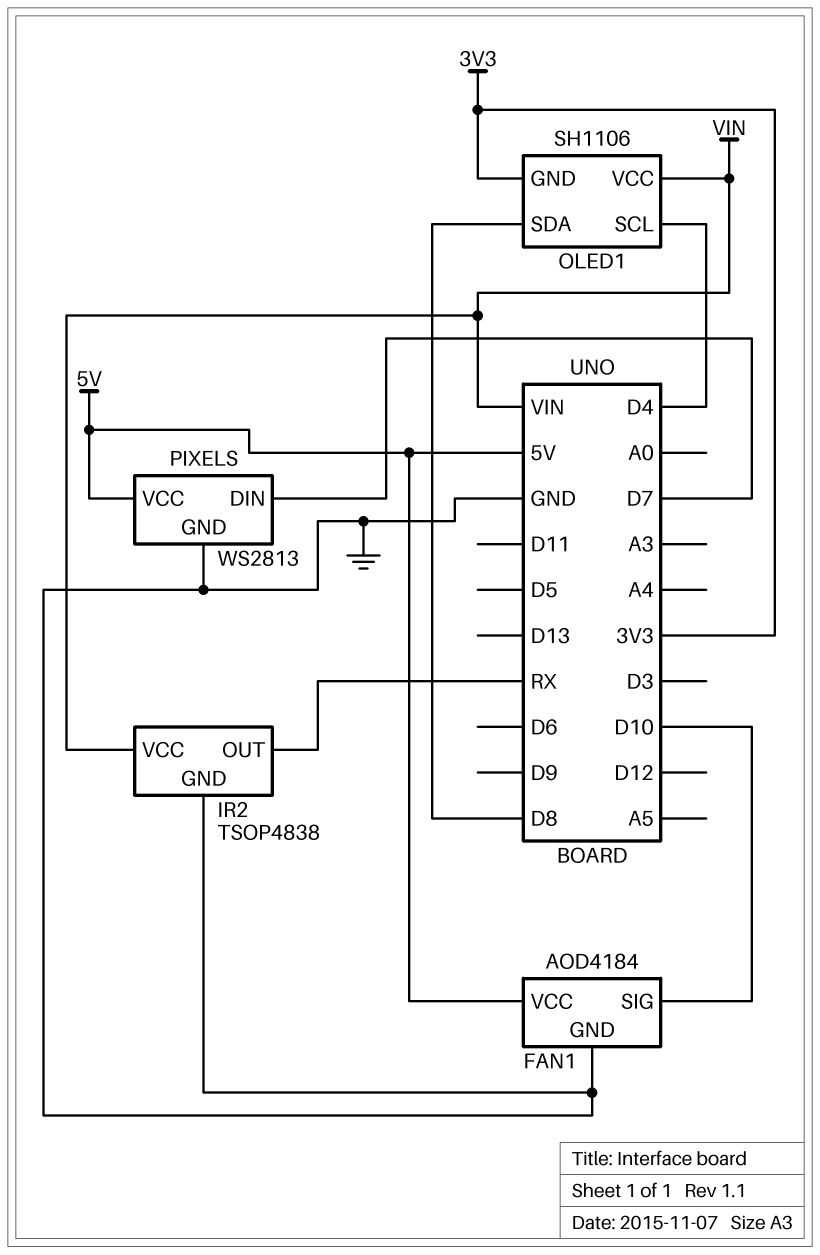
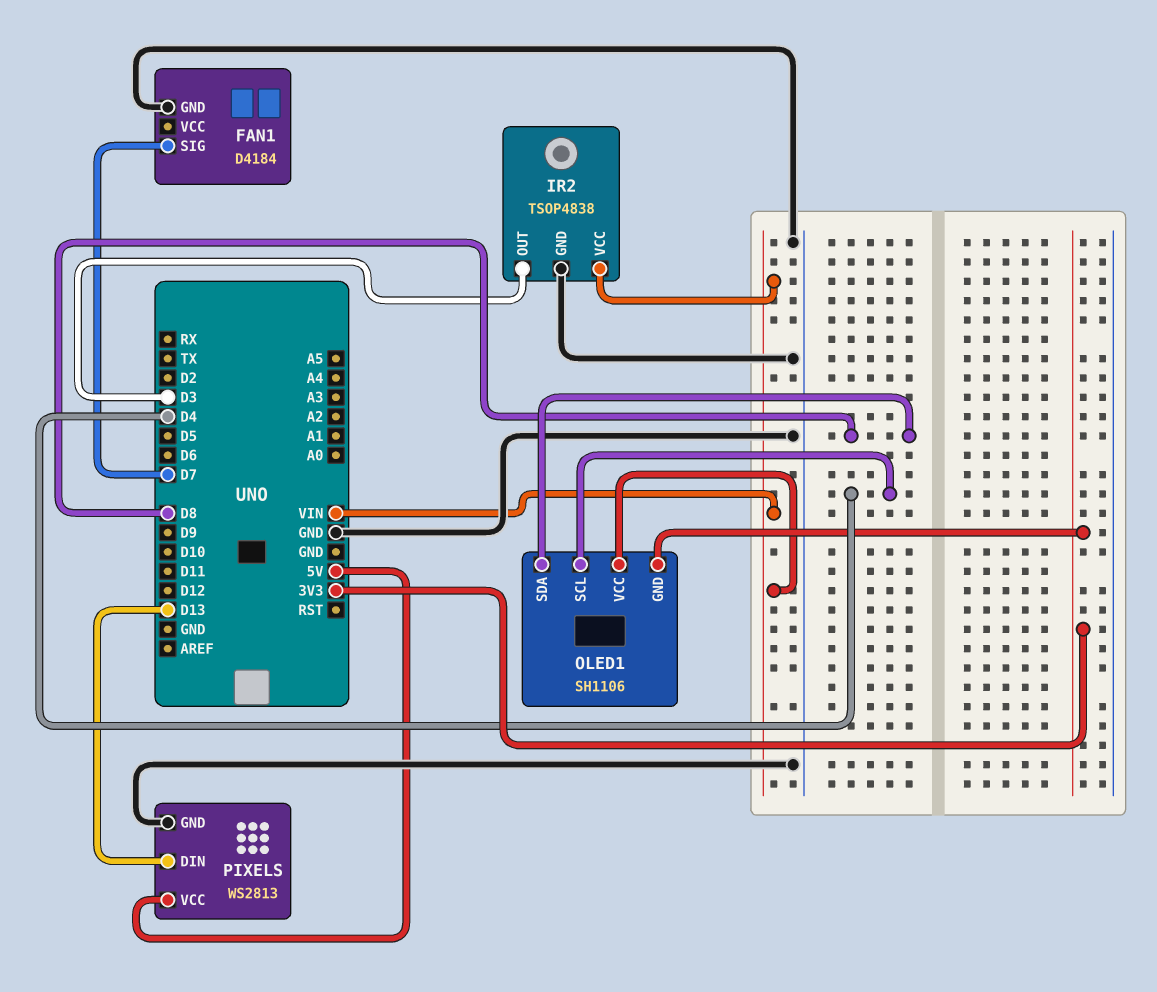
FAN1: AOD4184 -> D4184
FAN1 pin SIG: D10 -> D7
FAN1 pin VCC: 5V -> none
IR2 pin OUT: RX -> D3
PIXELS pin DIN: D7 -> D13

